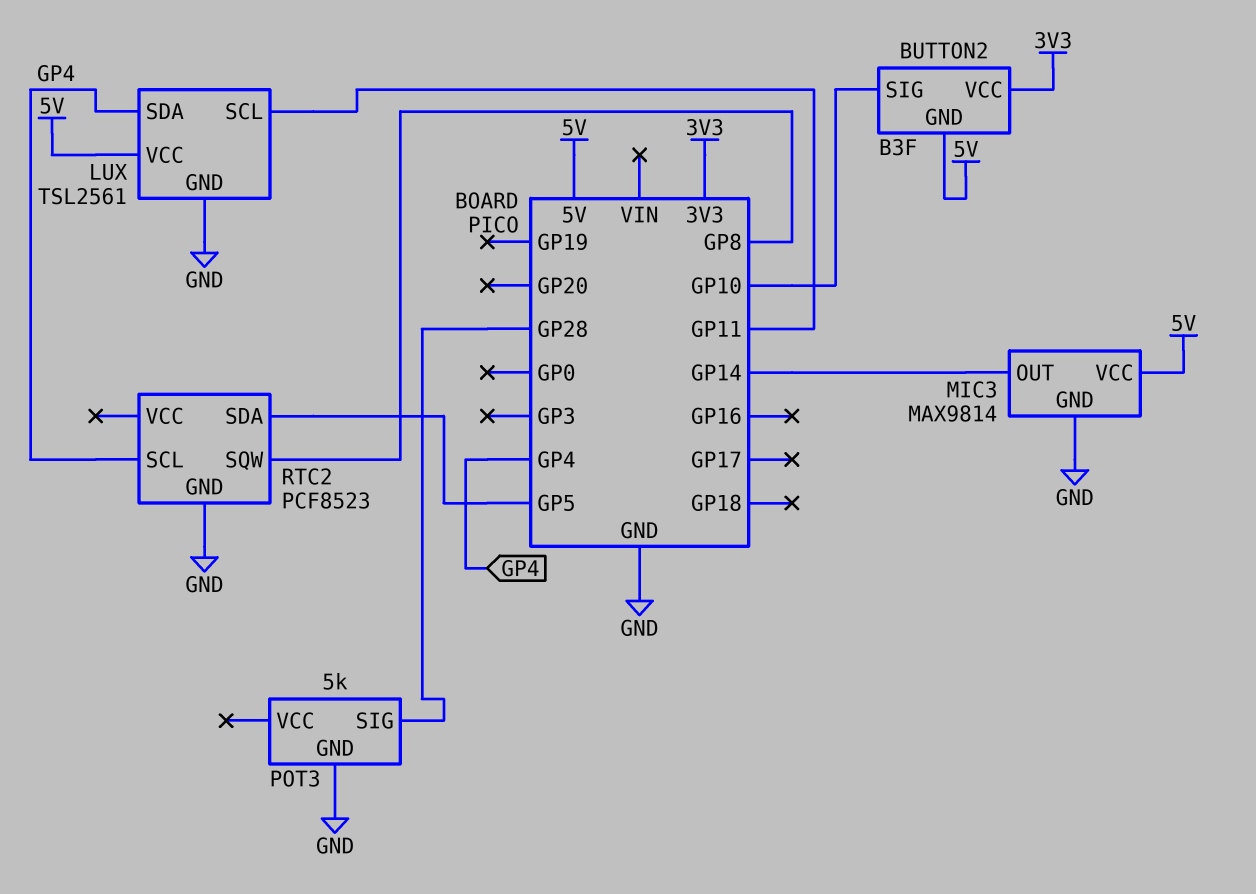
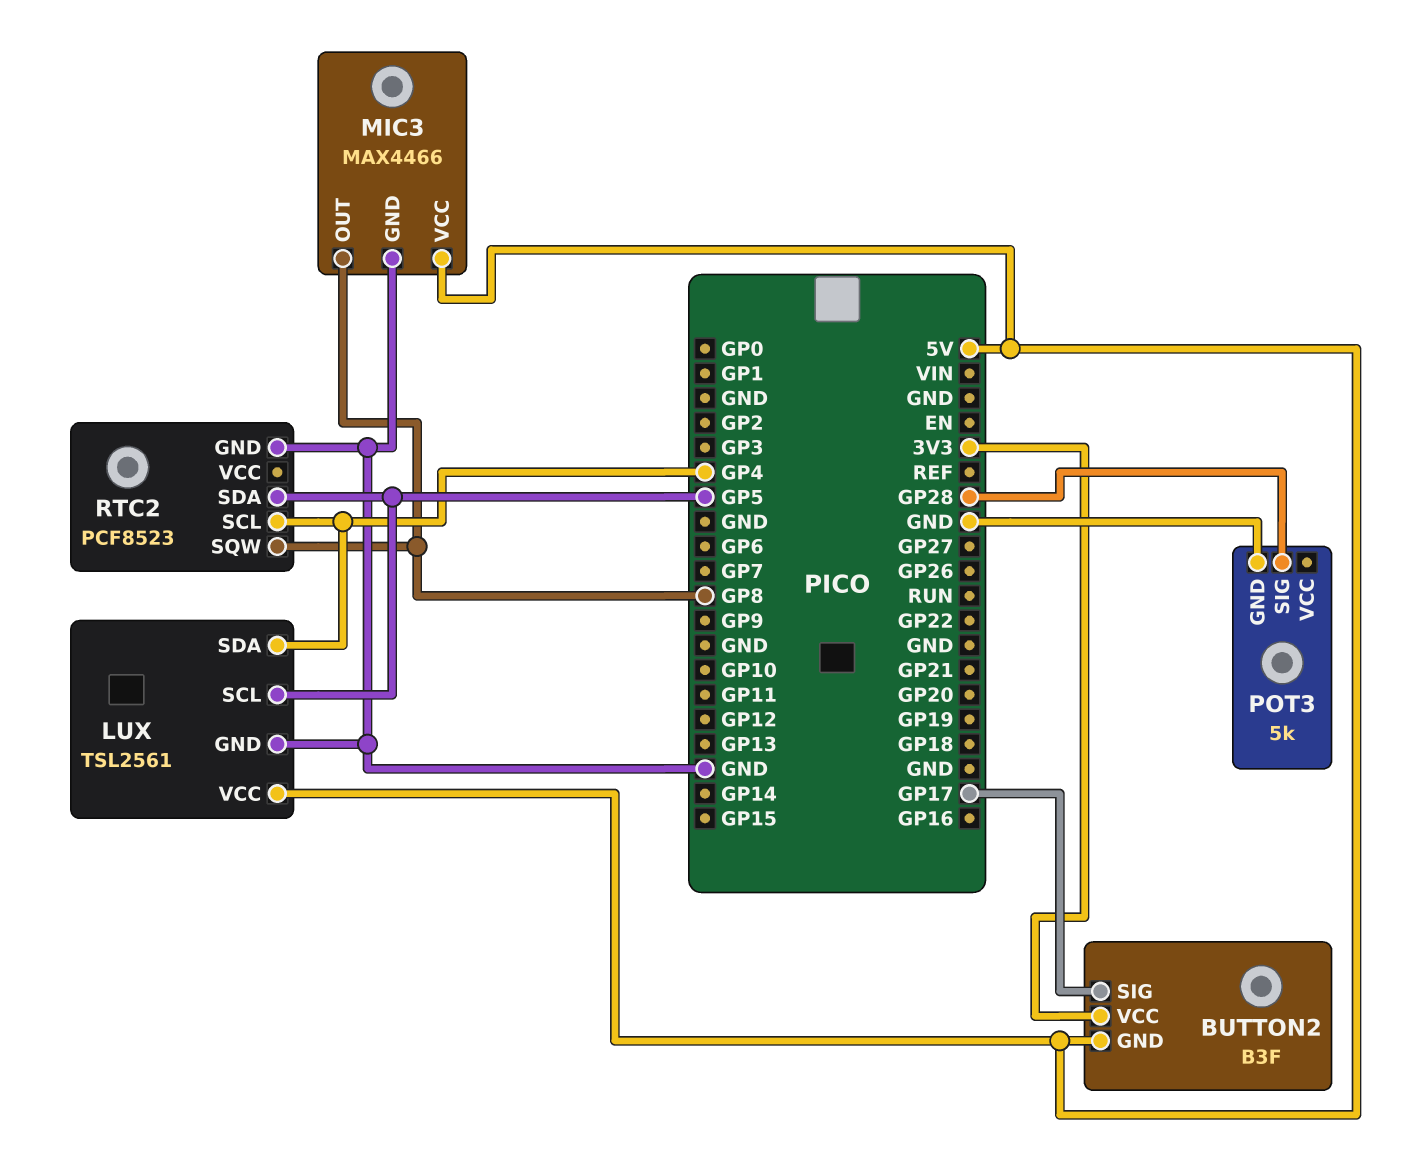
BUTTON2 pin SIG: GP10 -> GP17
LUX pin SCL: GP11 -> GP5
MIC3: MAX9814 -> MAX4466
MIC3 pin OUT: GP14 -> GP8

